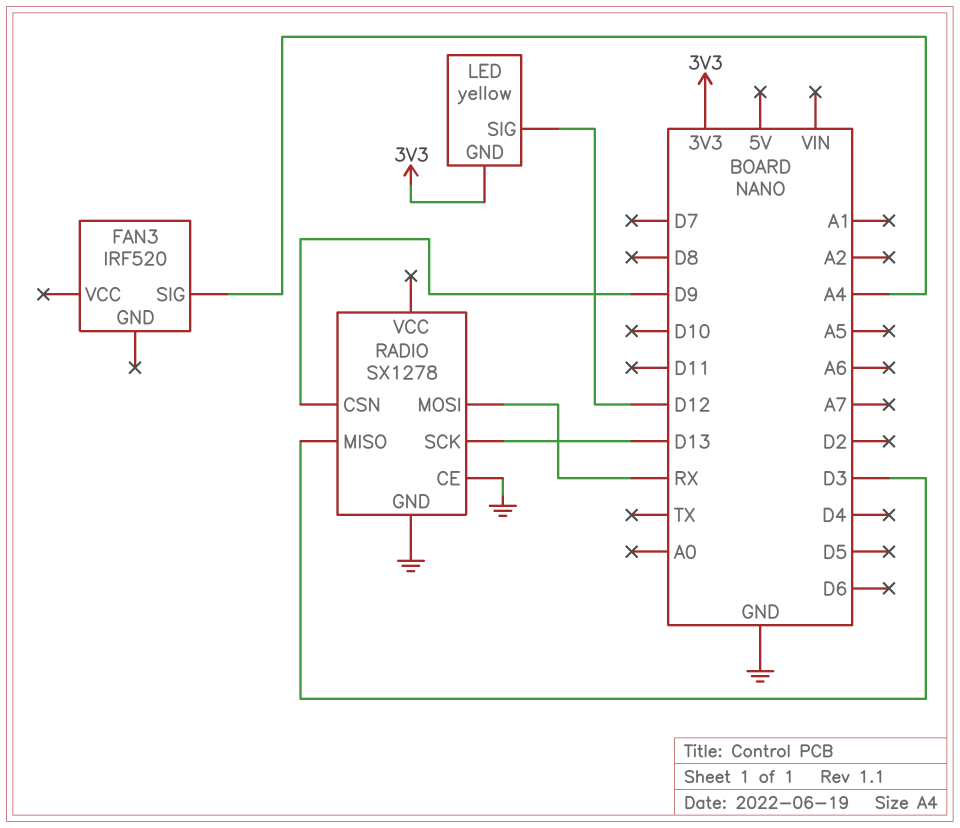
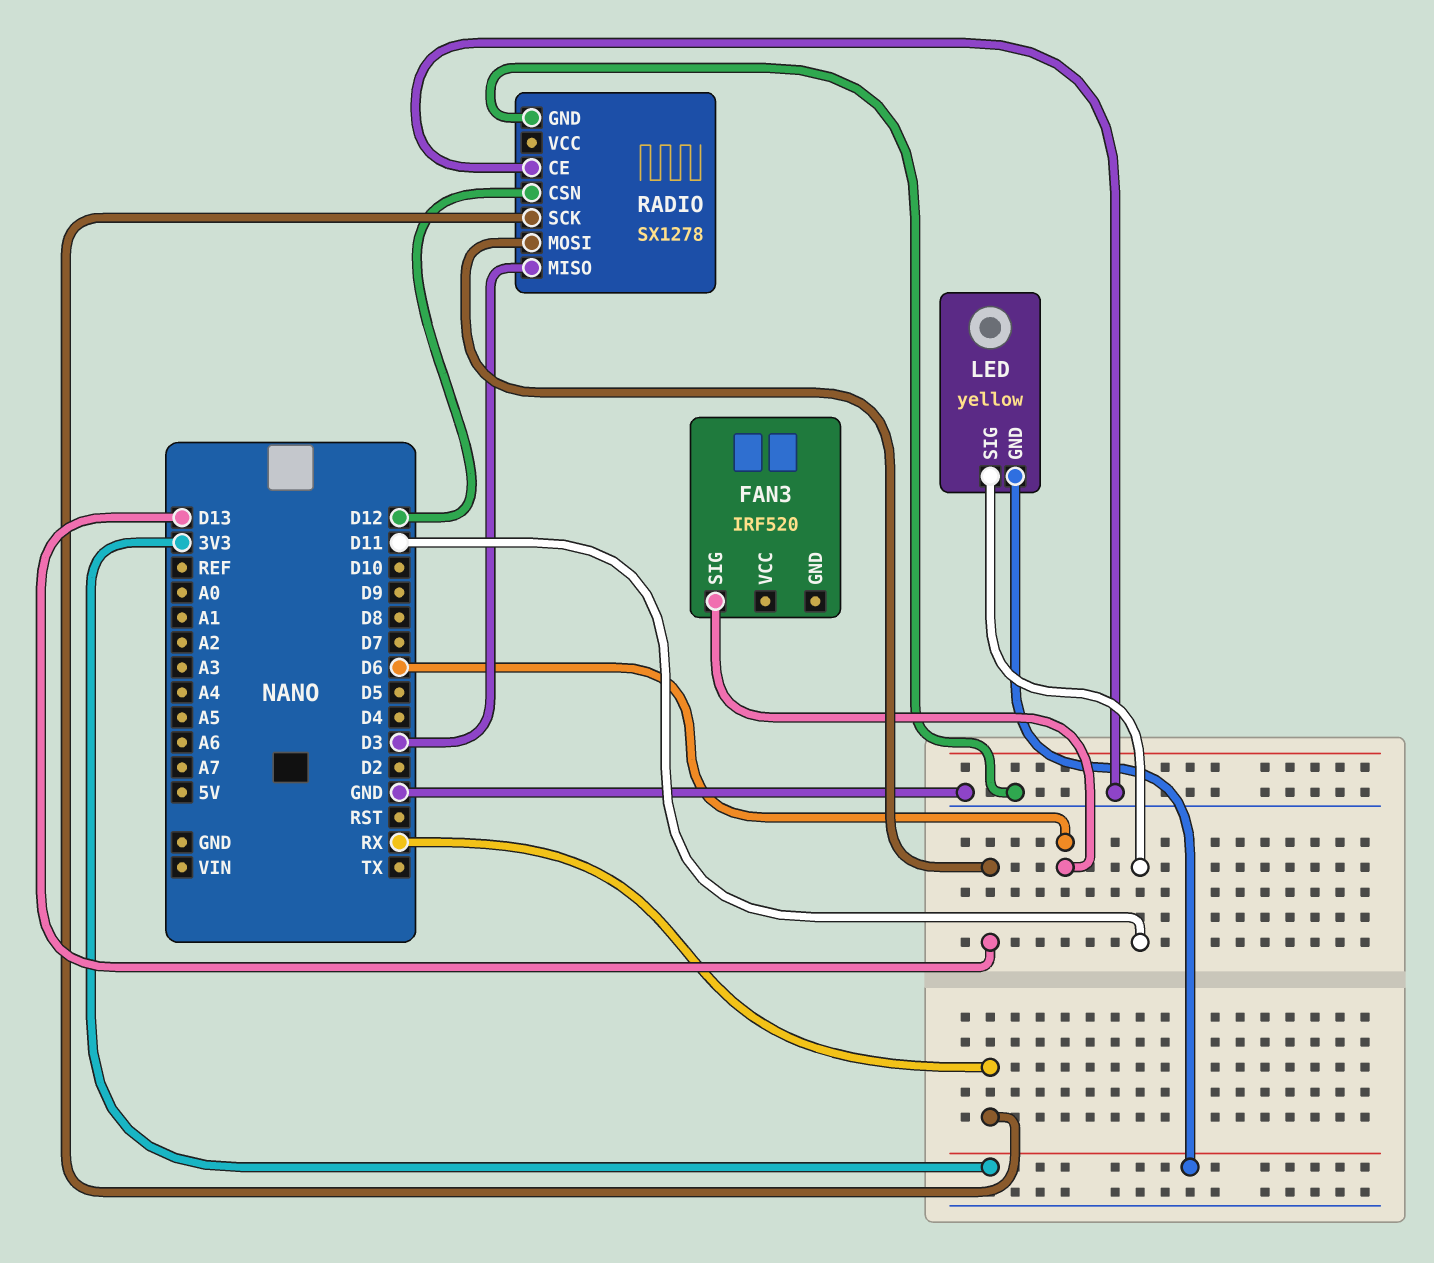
FAN3 pin SIG: A4 -> D6
LED pin SIG: D12 -> D11
RADIO pin CSN: D9 -> D12
RADIO pin MOSI: RX -> D13
RADIO pin SCK: D13 -> RX

